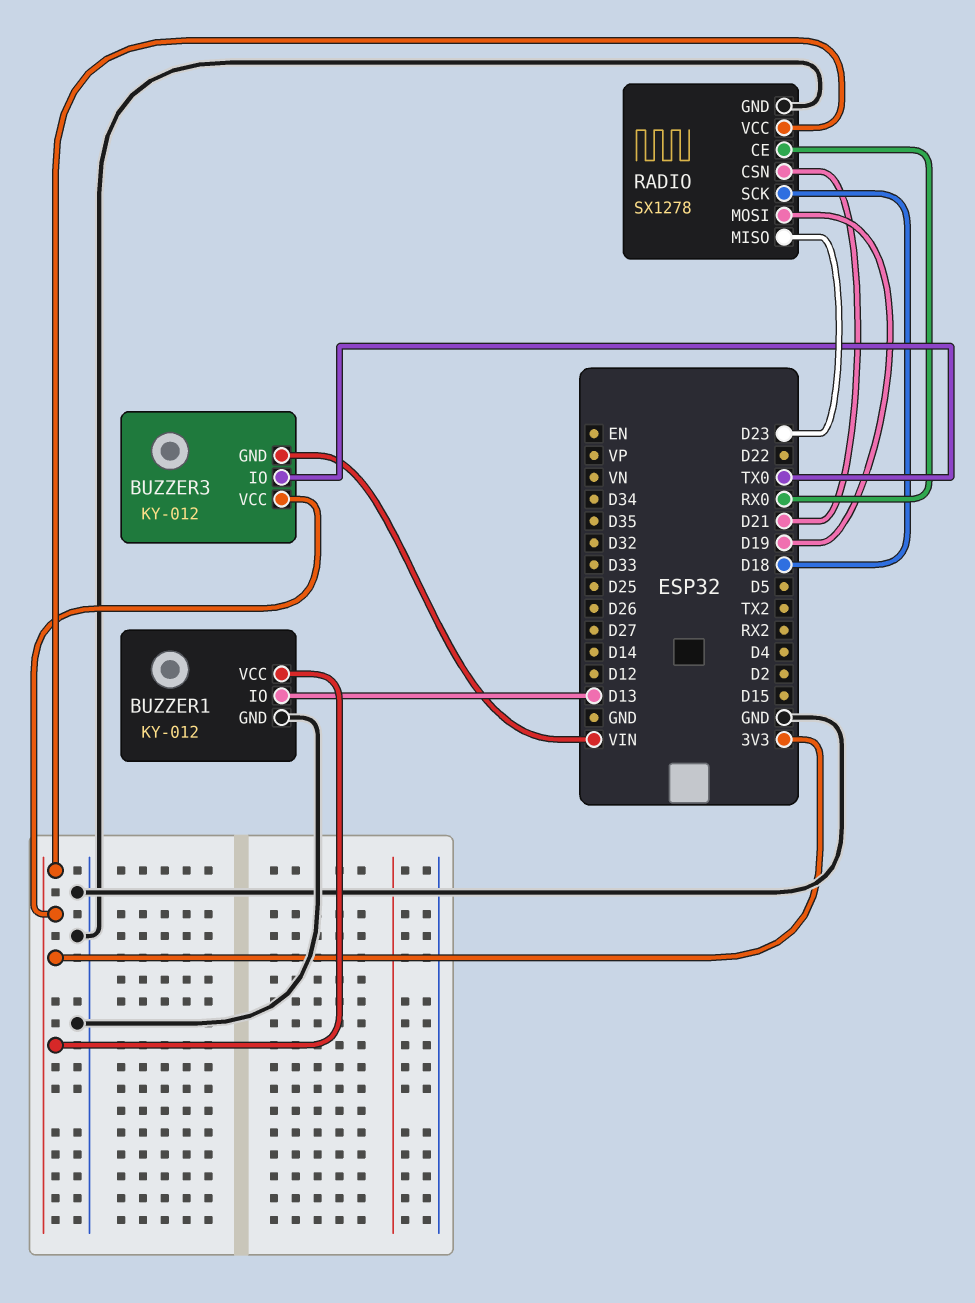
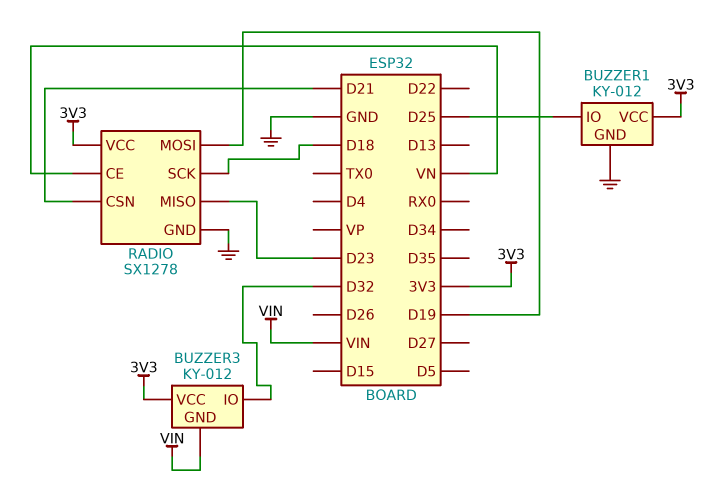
BUZZER1 pin IO: D13 -> D25
BUZZER3 pin IO: TX0 -> D32
RADIO pin CE: RX0 -> VN

